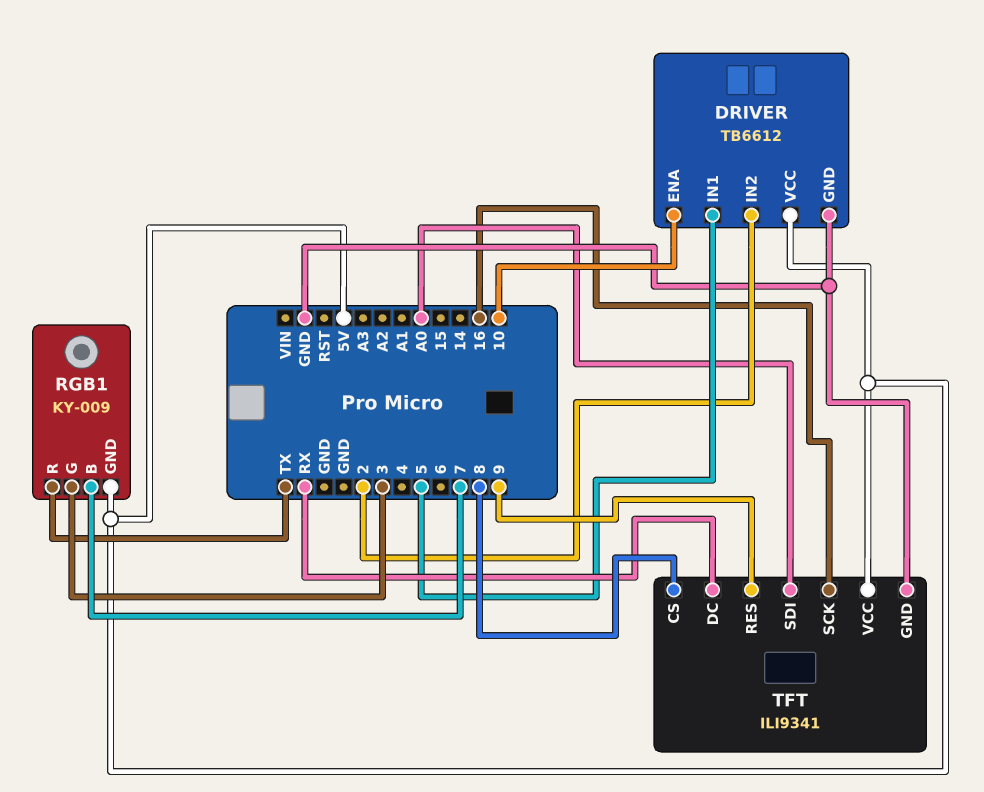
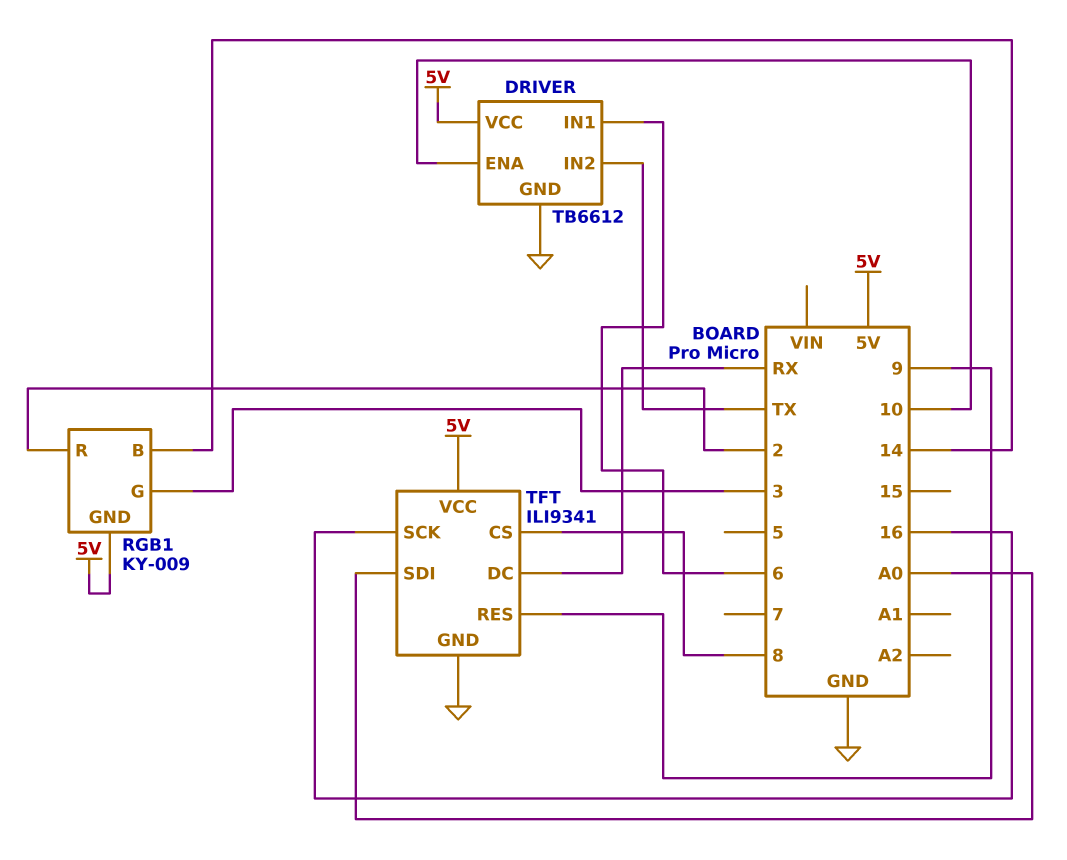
DRIVER pin IN1: 5 -> 6
DRIVER pin IN2: 2 -> TX
RGB1 pin B: 7 -> 14
RGB1 pin R: TX -> 2

